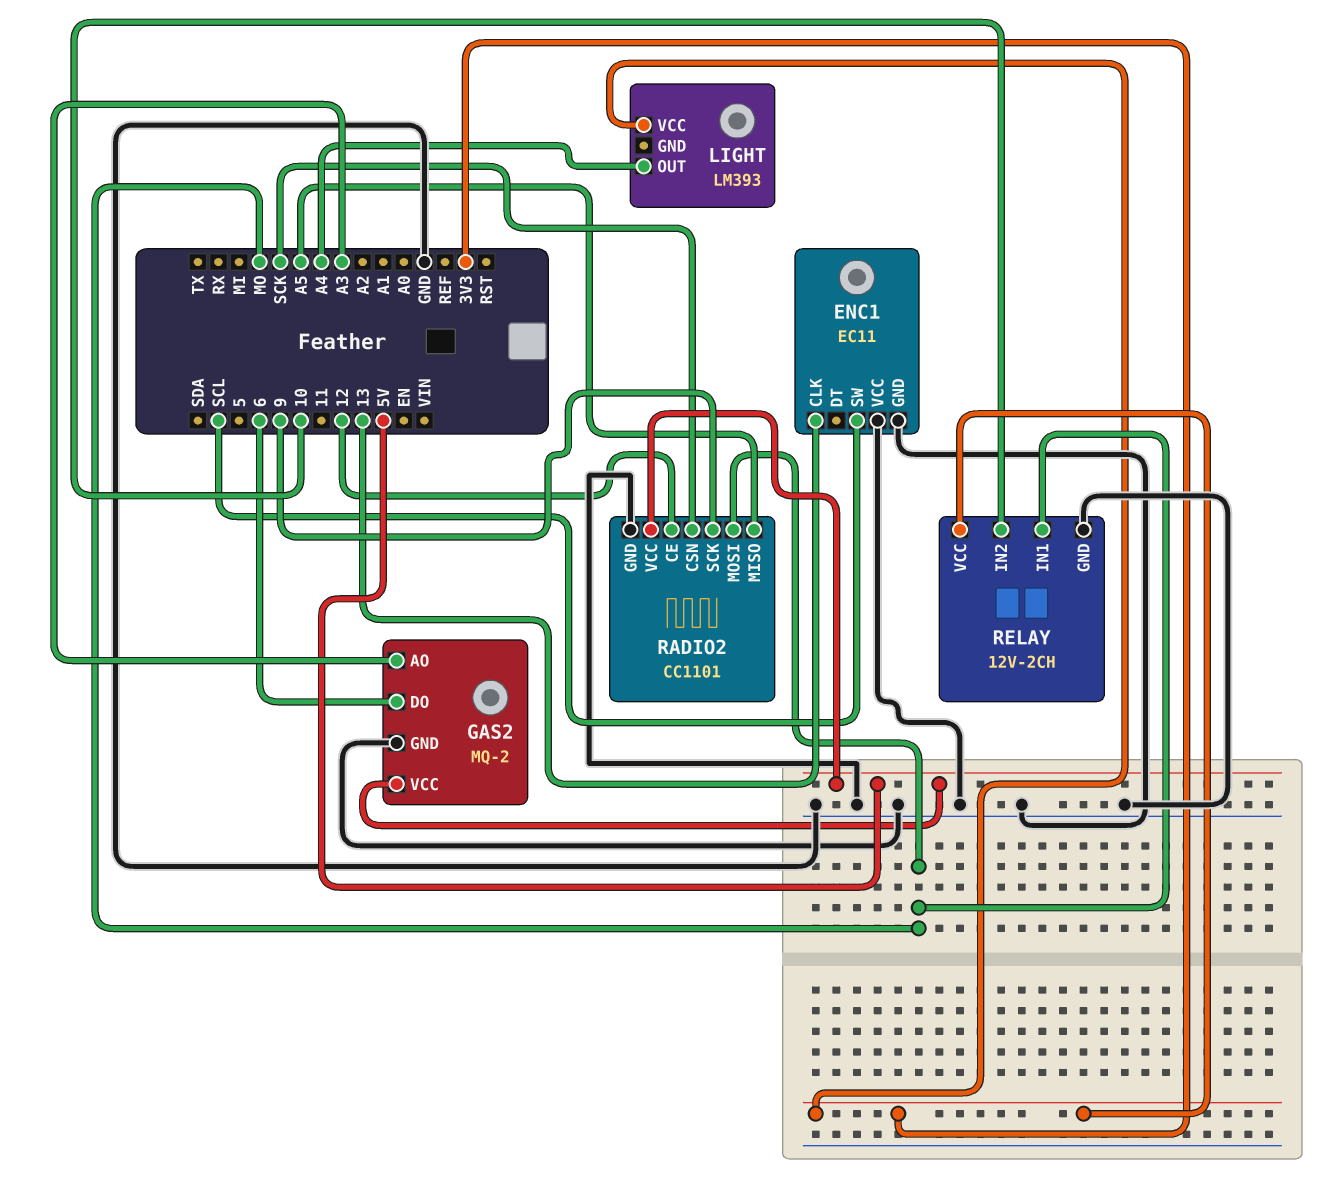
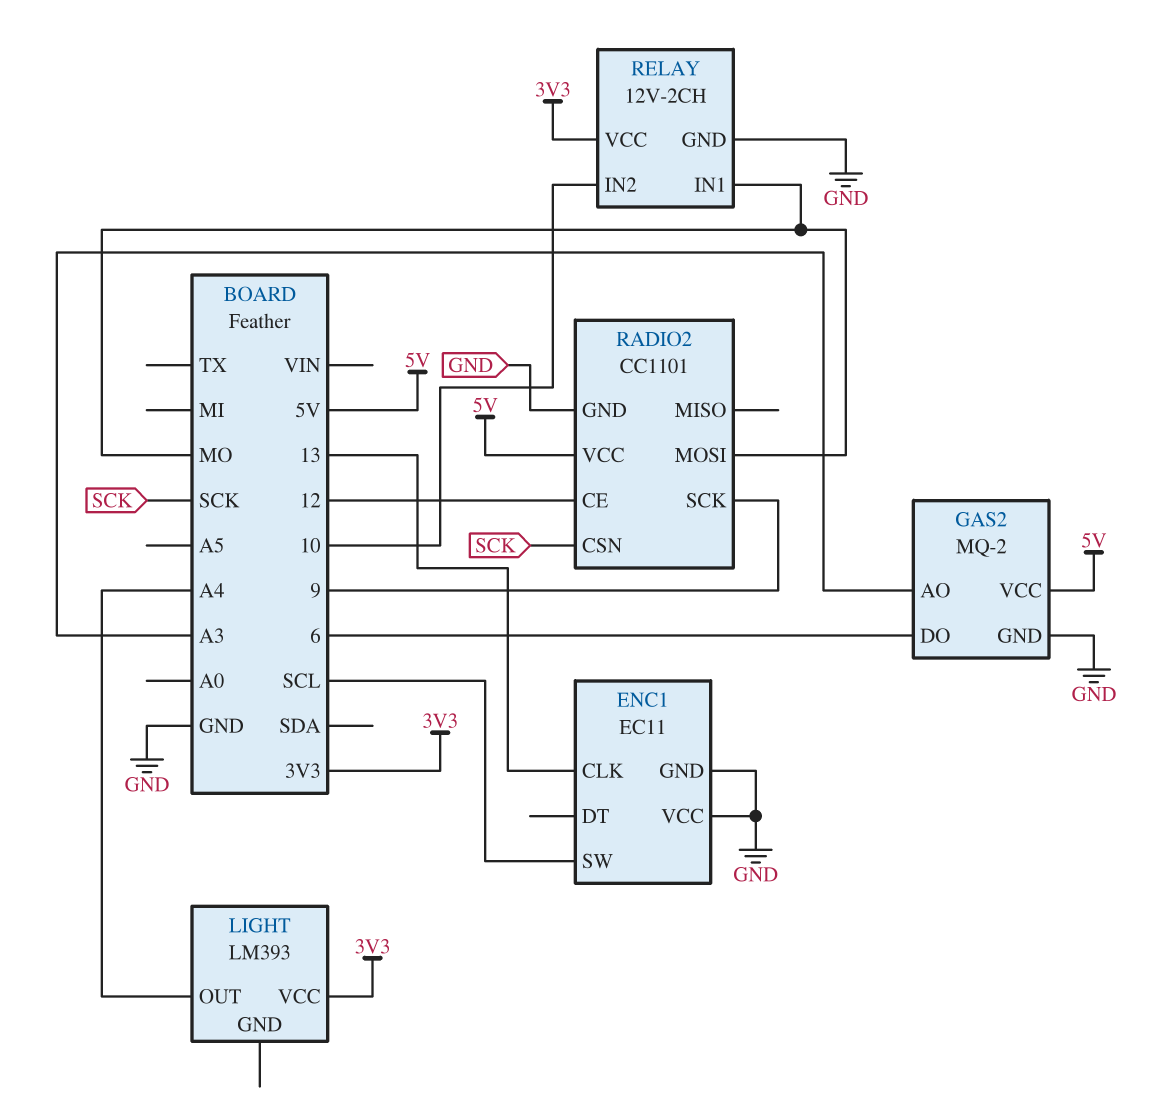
RADIO2 pin MISO: A5 -> none

